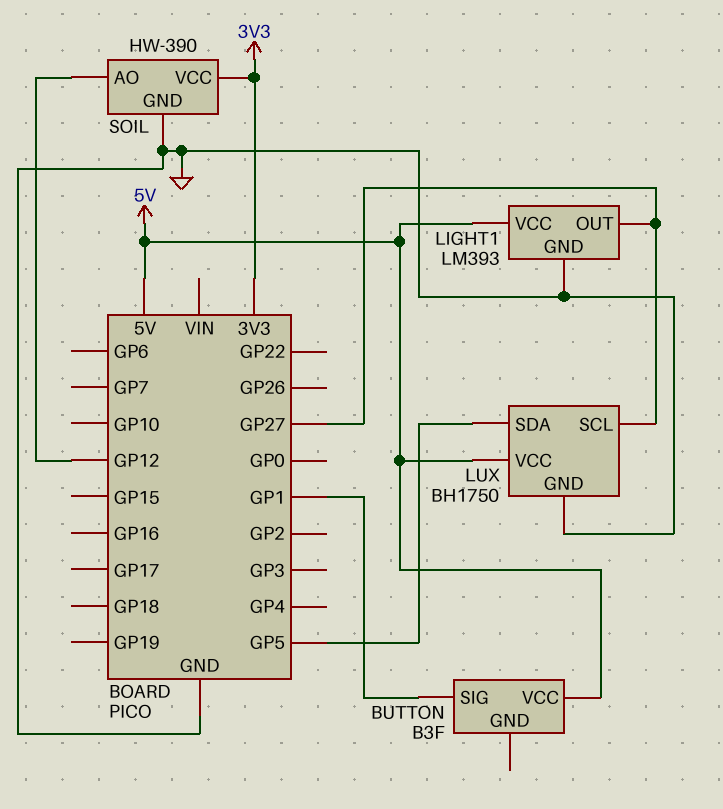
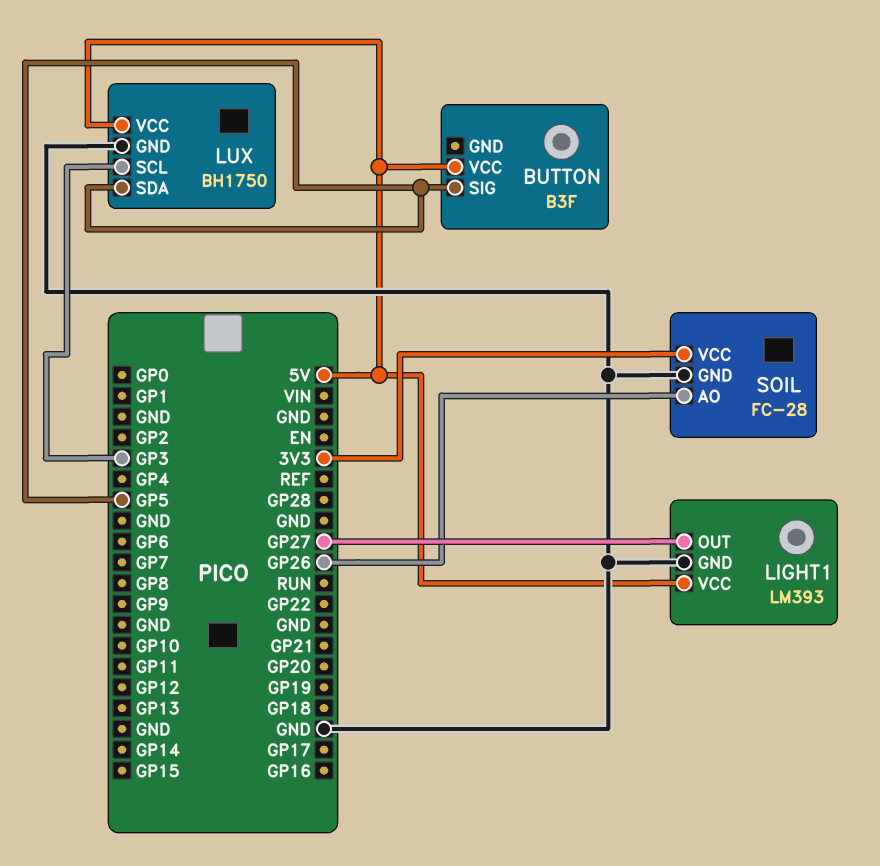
BUTTON pin SIG: GP1 -> GP5
LUX pin SCL: GP27 -> GP3
SOIL: HW-390 -> FC-28
SOIL pin AO: GP12 -> GP26

